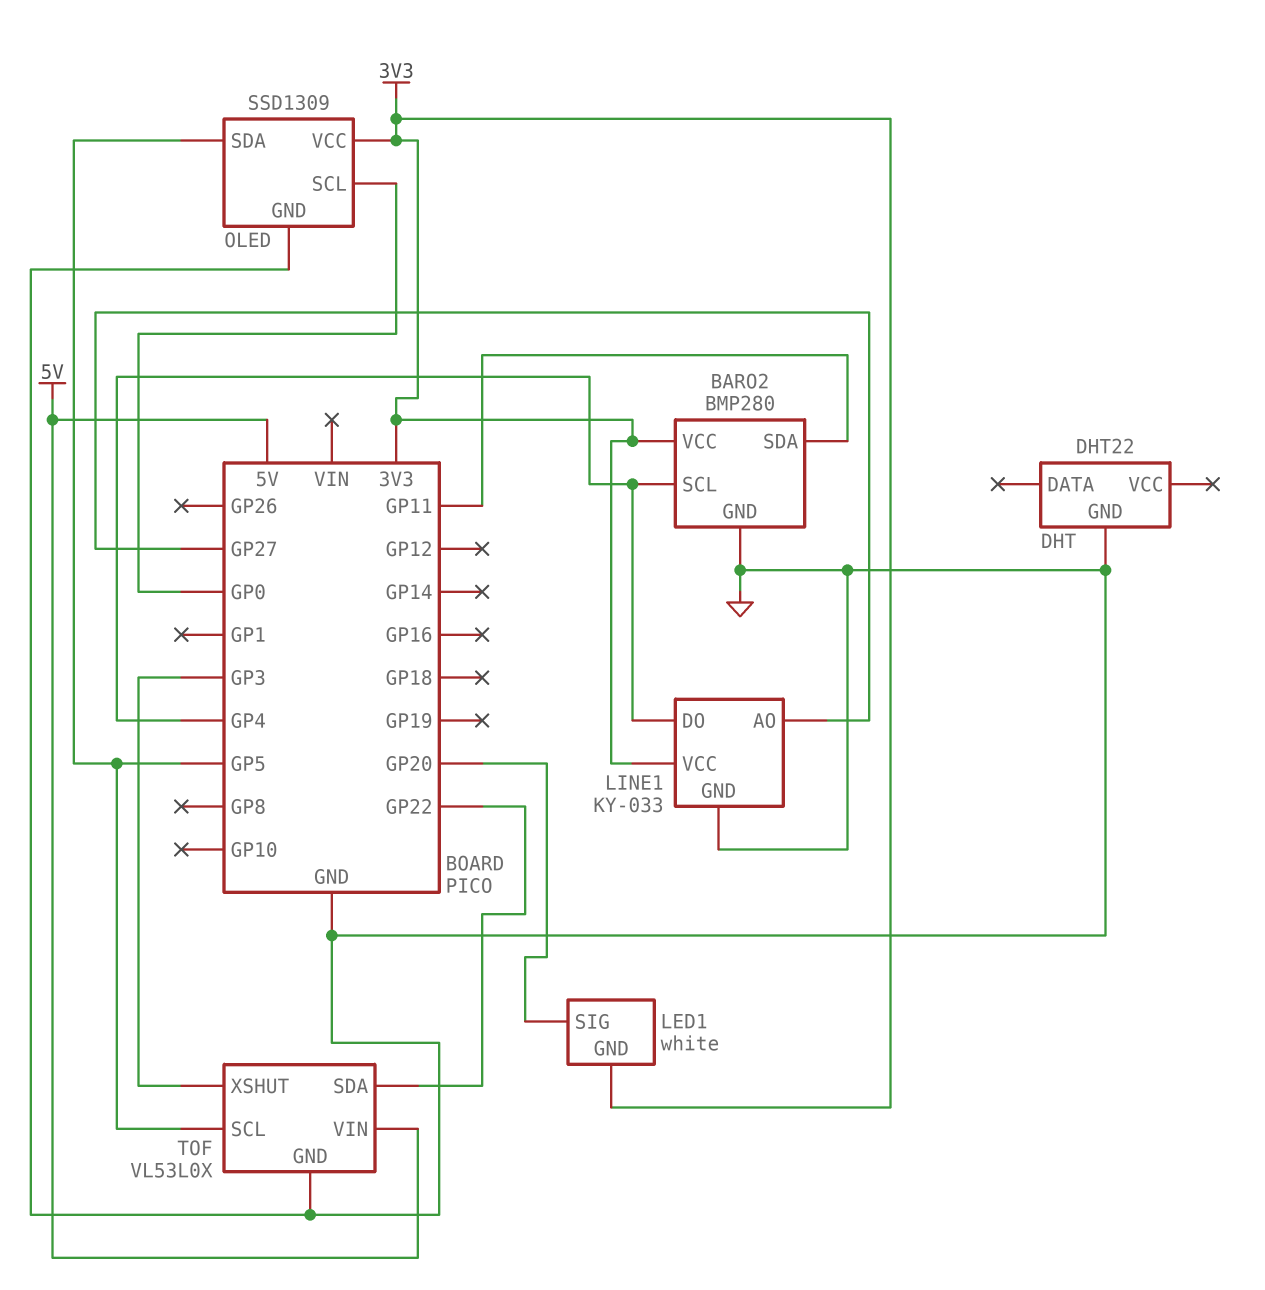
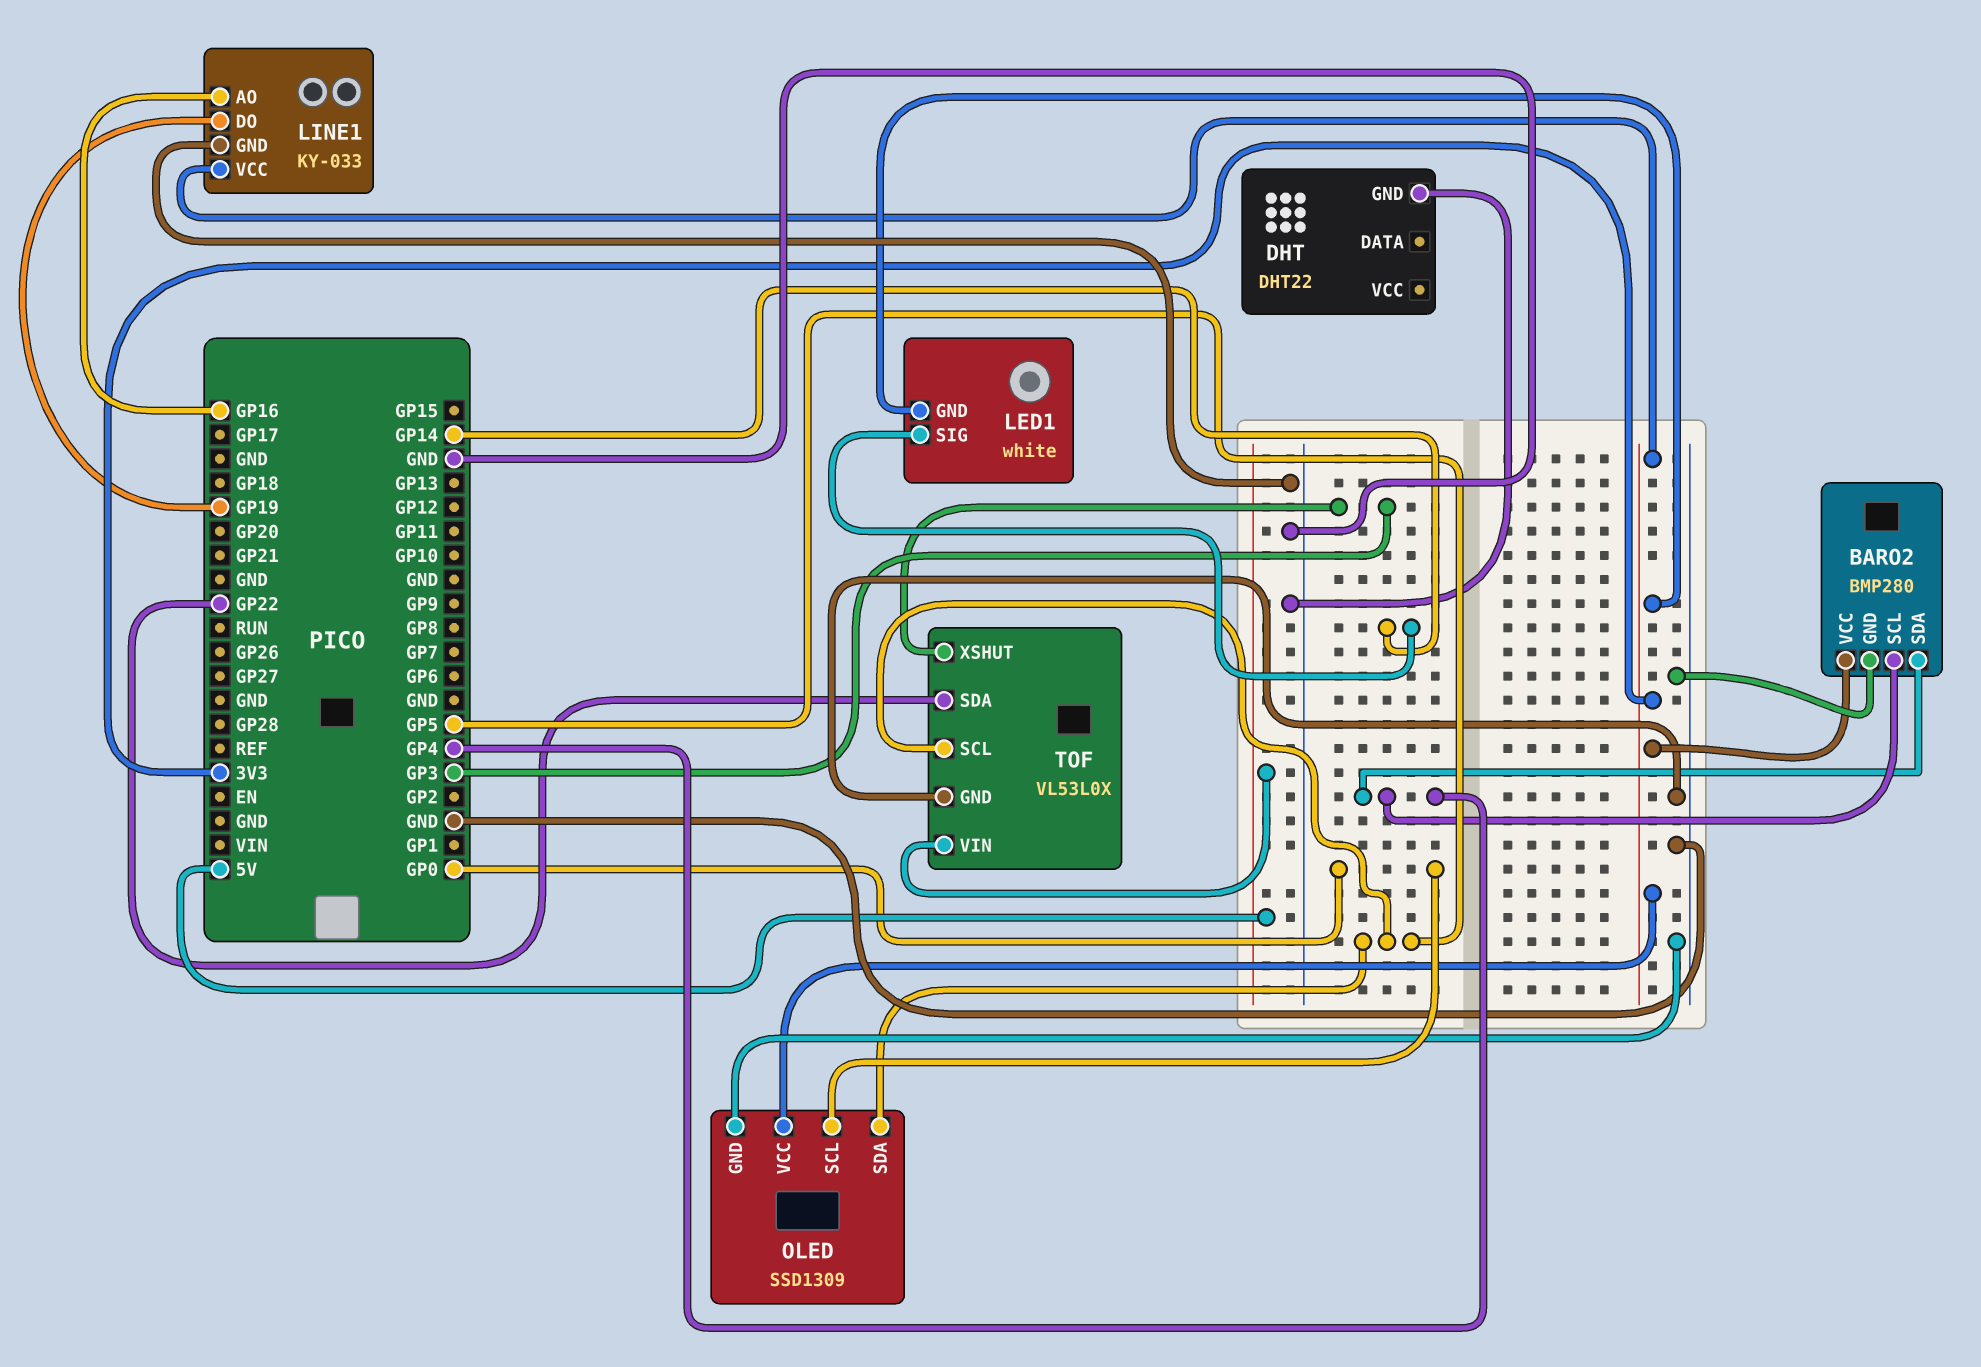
BARO2 pin SDA: GP11 -> GP4
LED1 pin SIG: GP20 -> GP14
LINE1 pin AO: GP27 -> GP16
LINE1 pin DO: GP4 -> GP19

